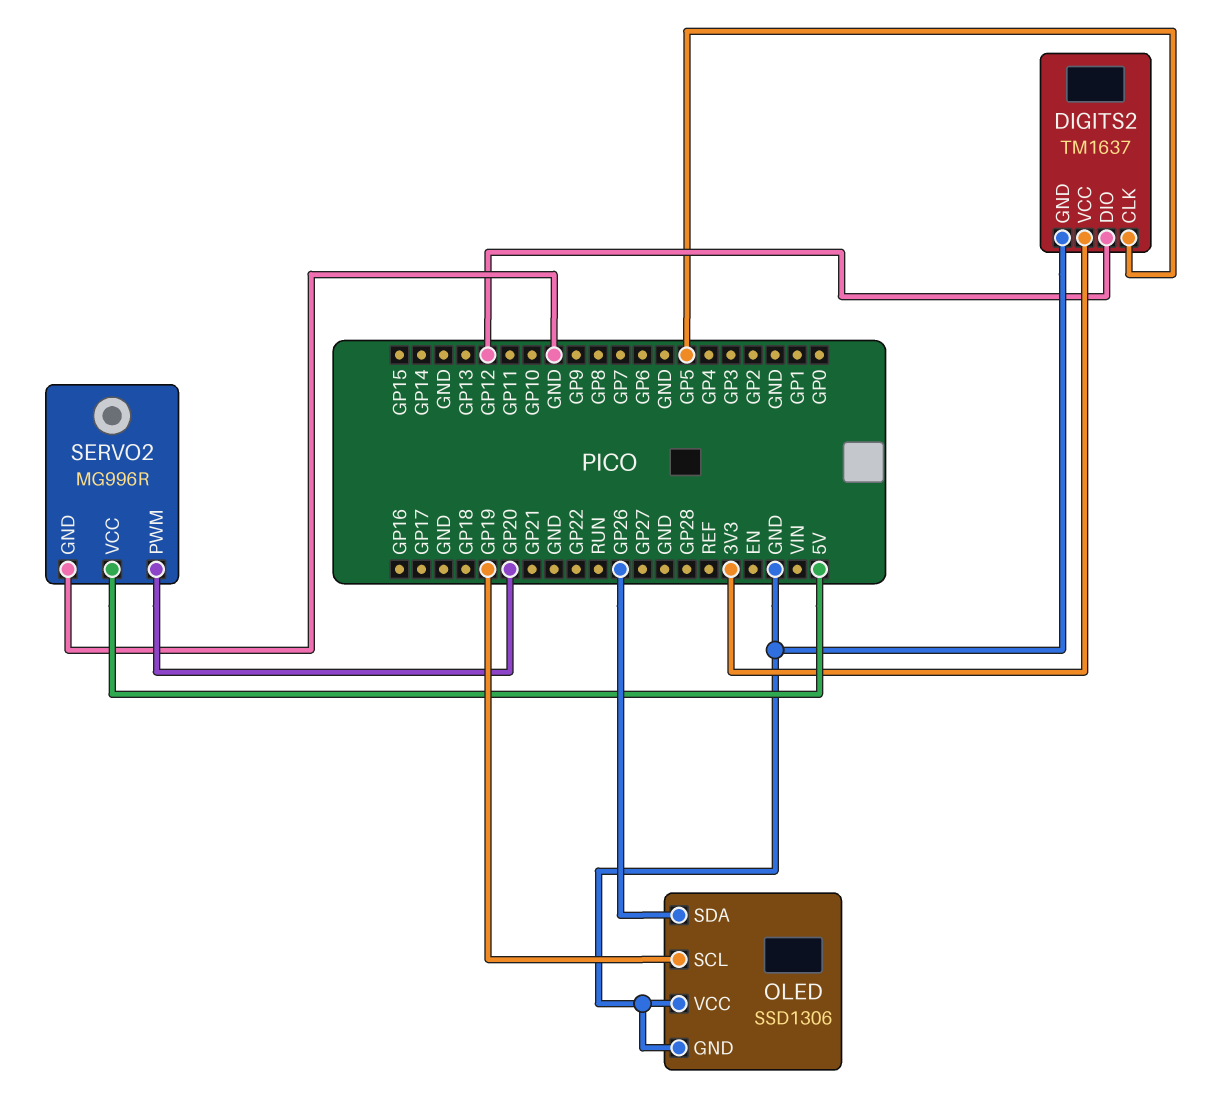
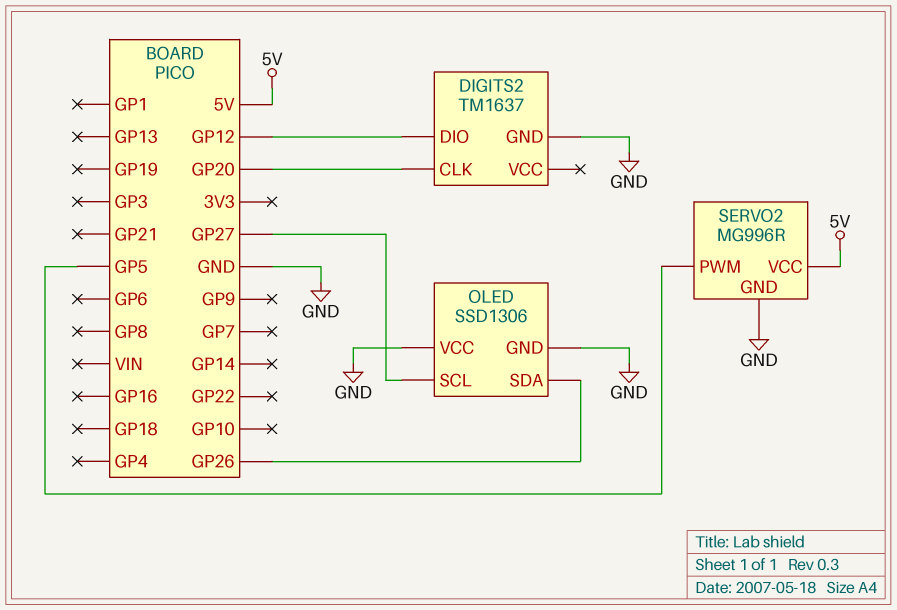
DIGITS2 pin CLK: GP5 -> GP20
DIGITS2 pin VCC: 3V3 -> none
OLED pin SCL: GP19 -> GP27
SERVO2 pin PWM: GP20 -> GP5

